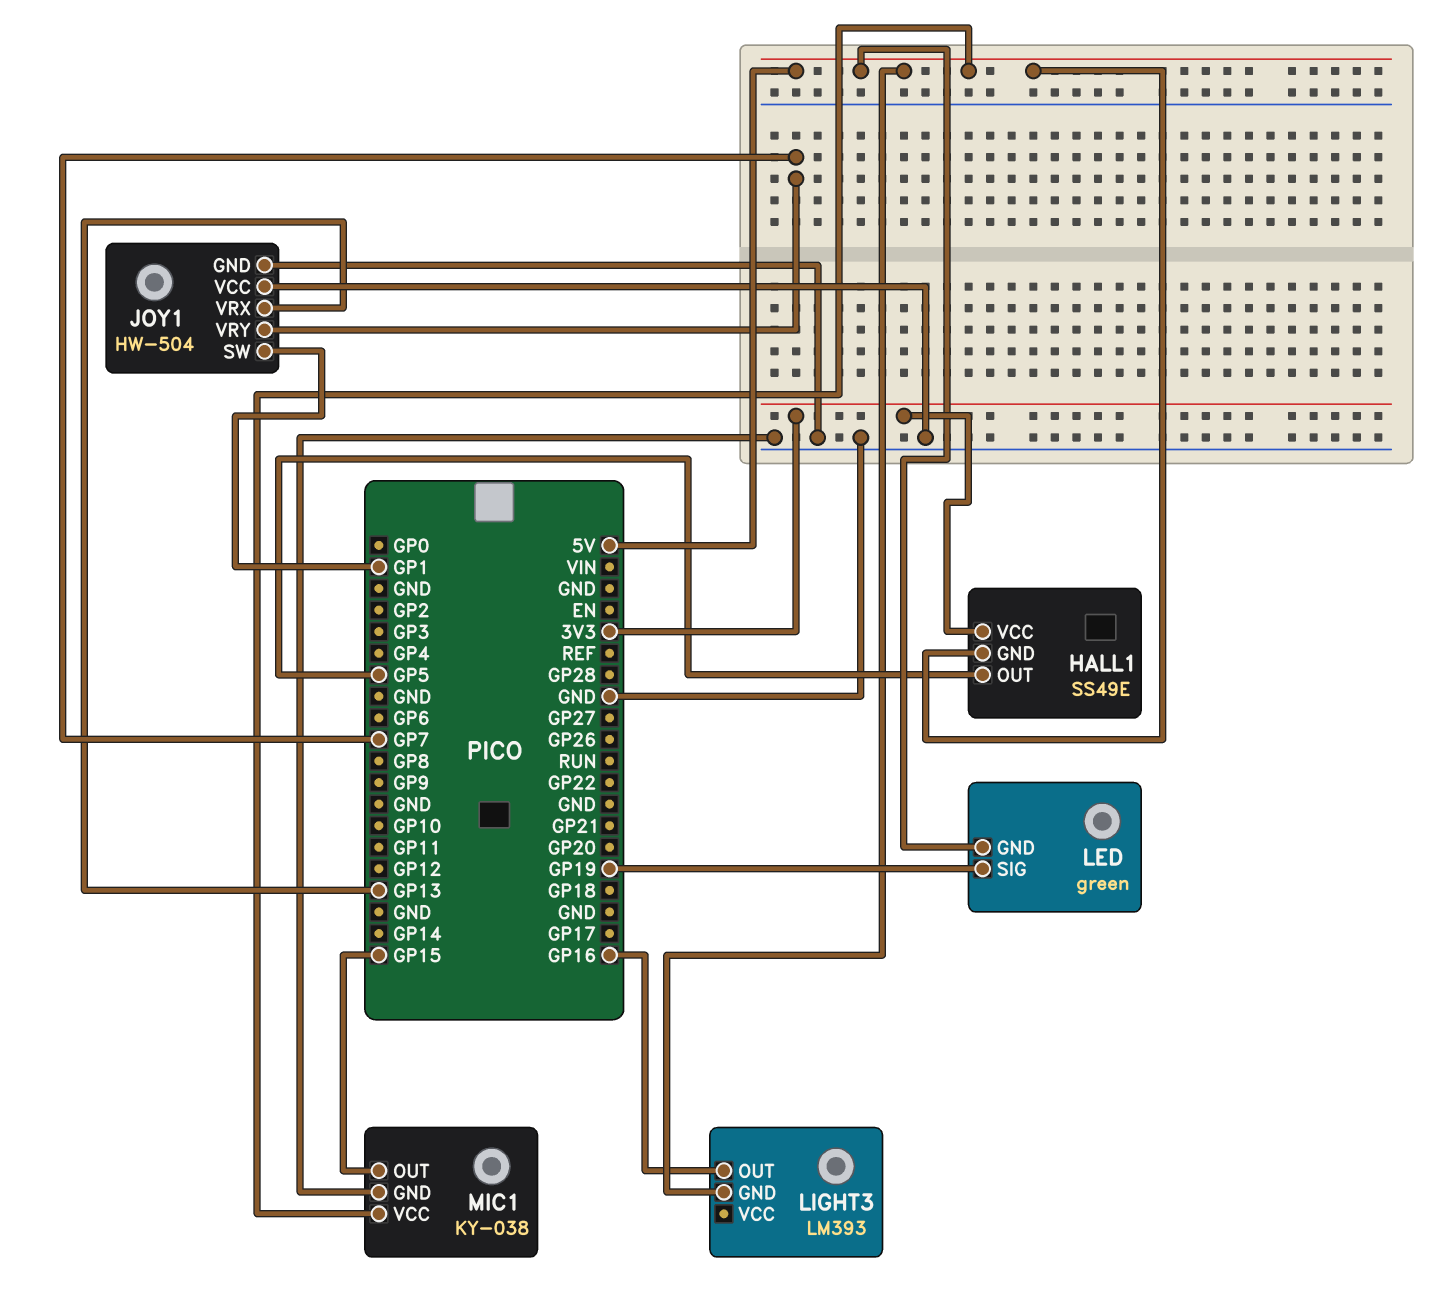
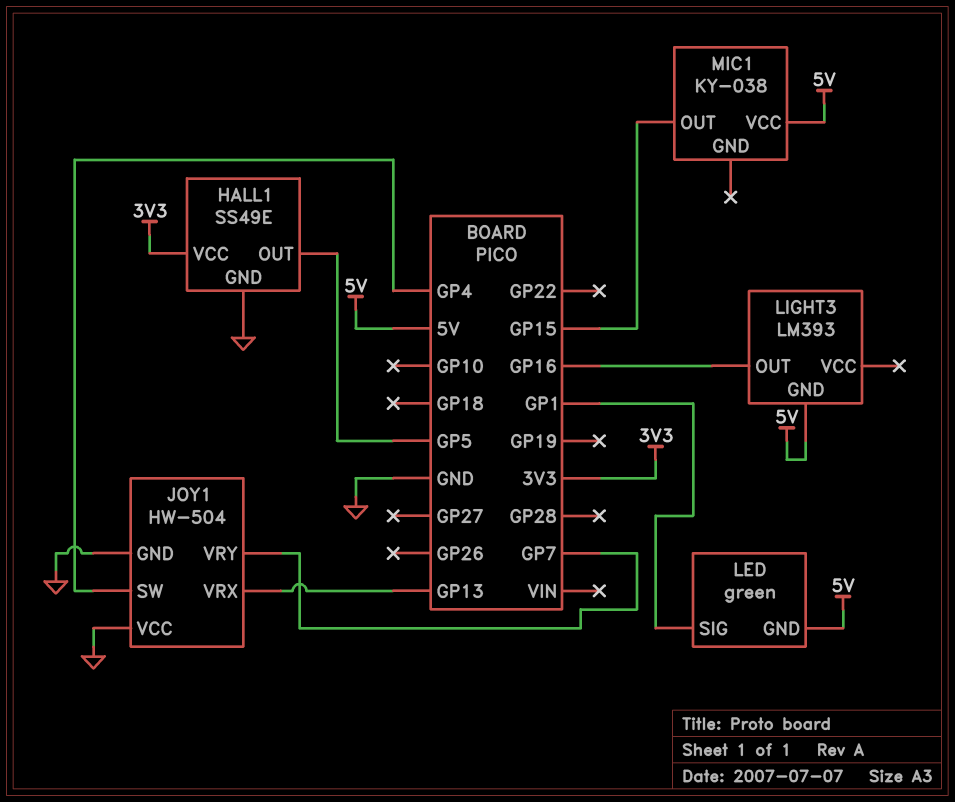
HALL1 pin GND: 5V -> GND
JOY1 pin SW: GP1 -> GP4
LED pin SIG: GP19 -> GP1
MIC1 pin GND: GND -> none

